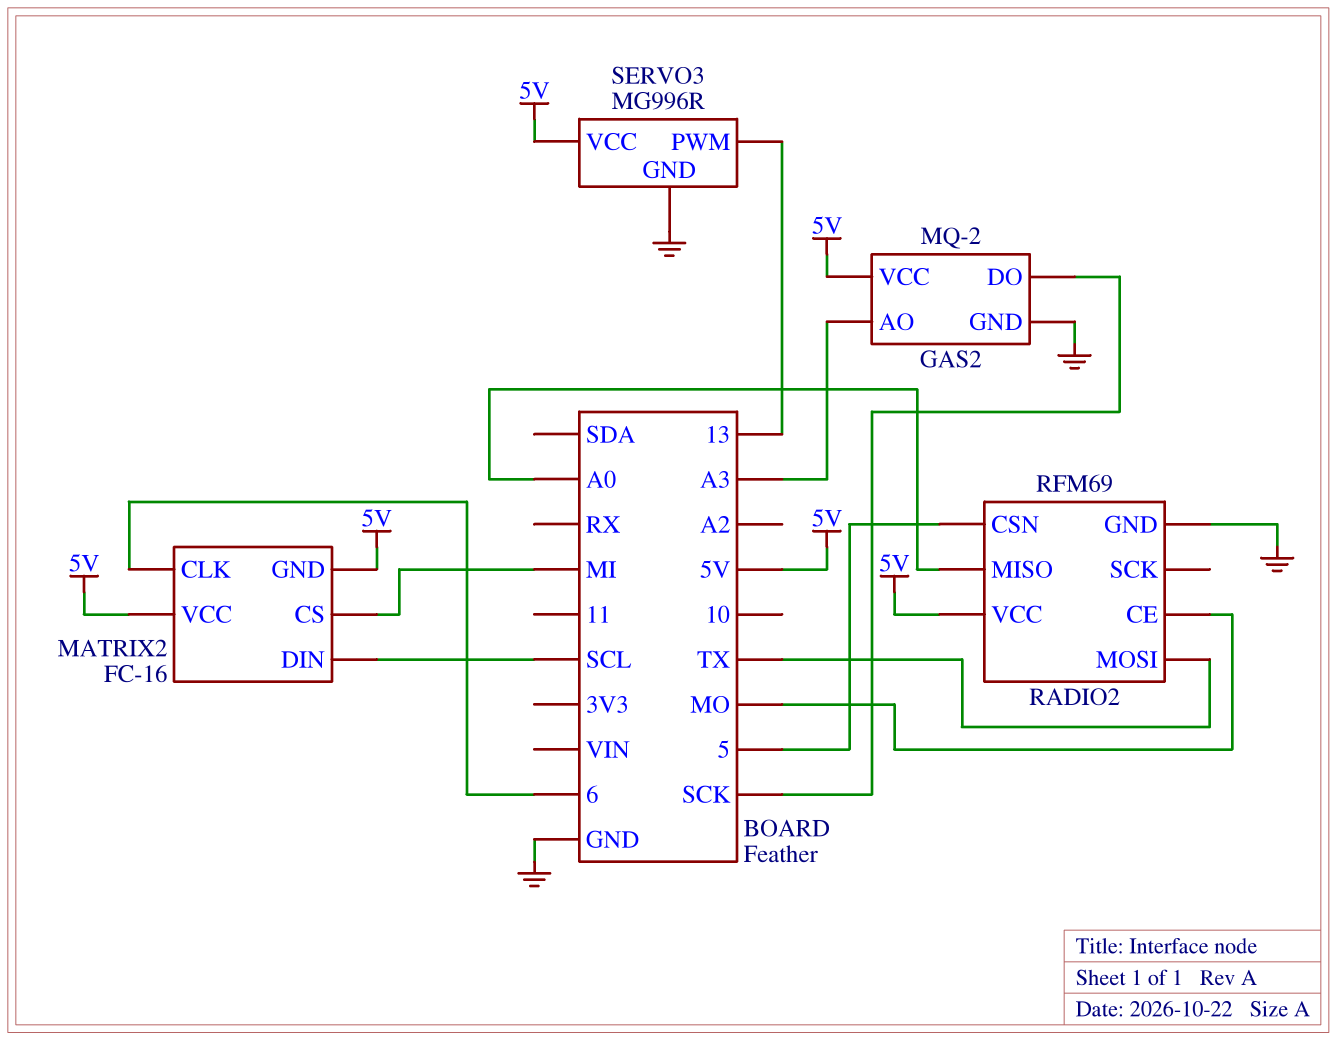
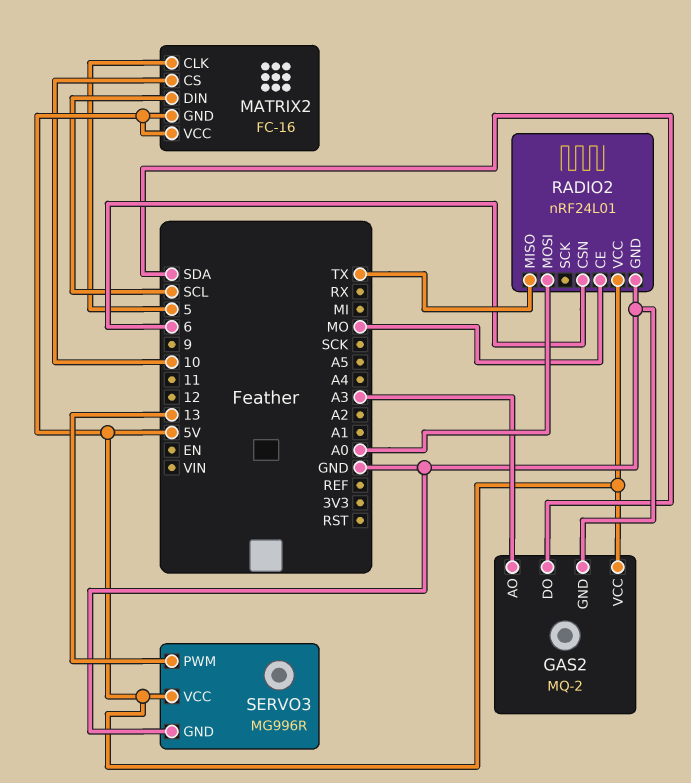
GAS2 pin DO: SCK -> SDA
MATRIX2 pin CLK: 6 -> 5
MATRIX2 pin CS: MI -> 10
RADIO2: RFM69 -> nRF24L01
RADIO2 pin CSN: 5 -> 6
RADIO2 pin MISO: A0 -> TX
RADIO2 pin MOSI: TX -> A0

